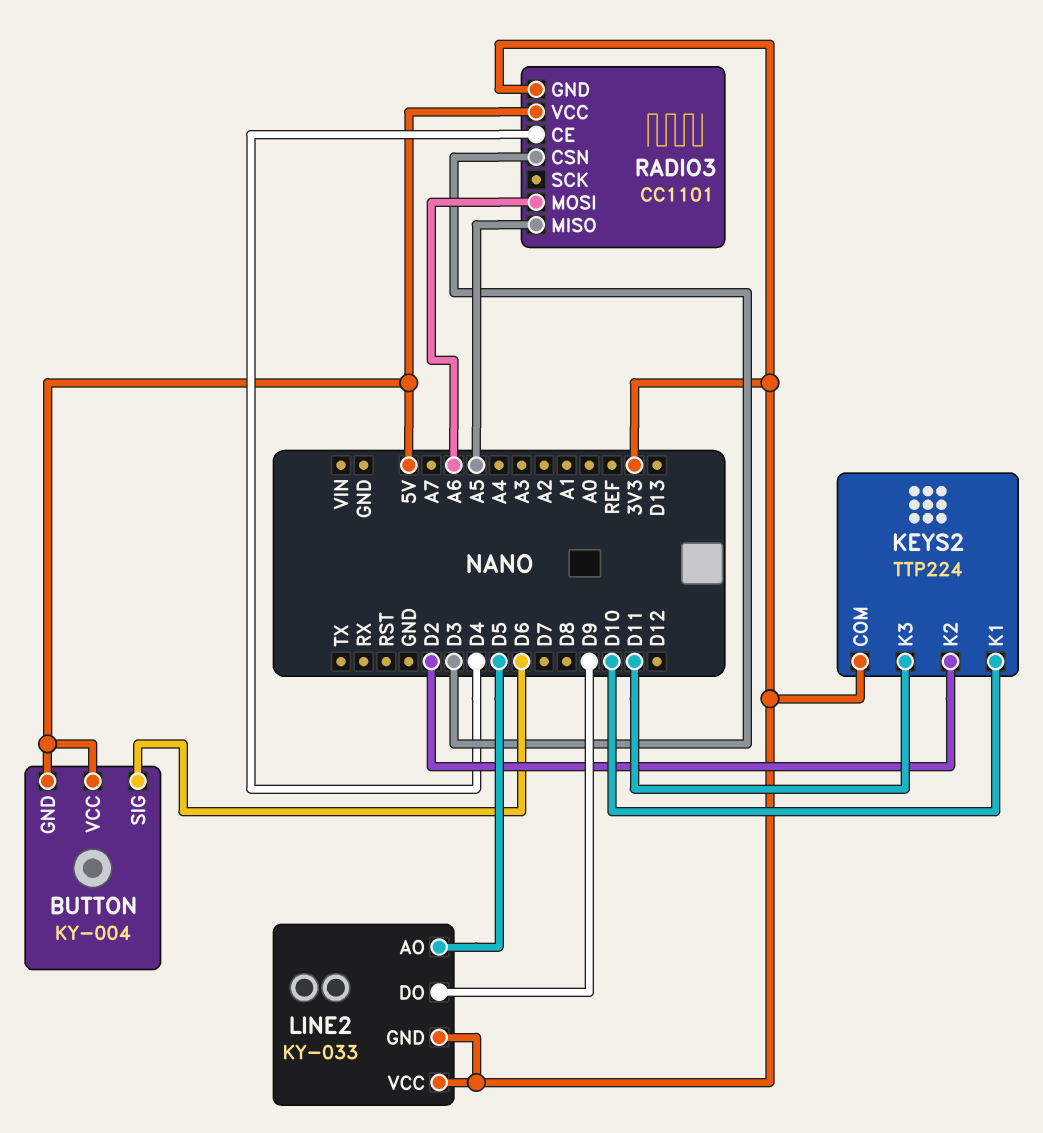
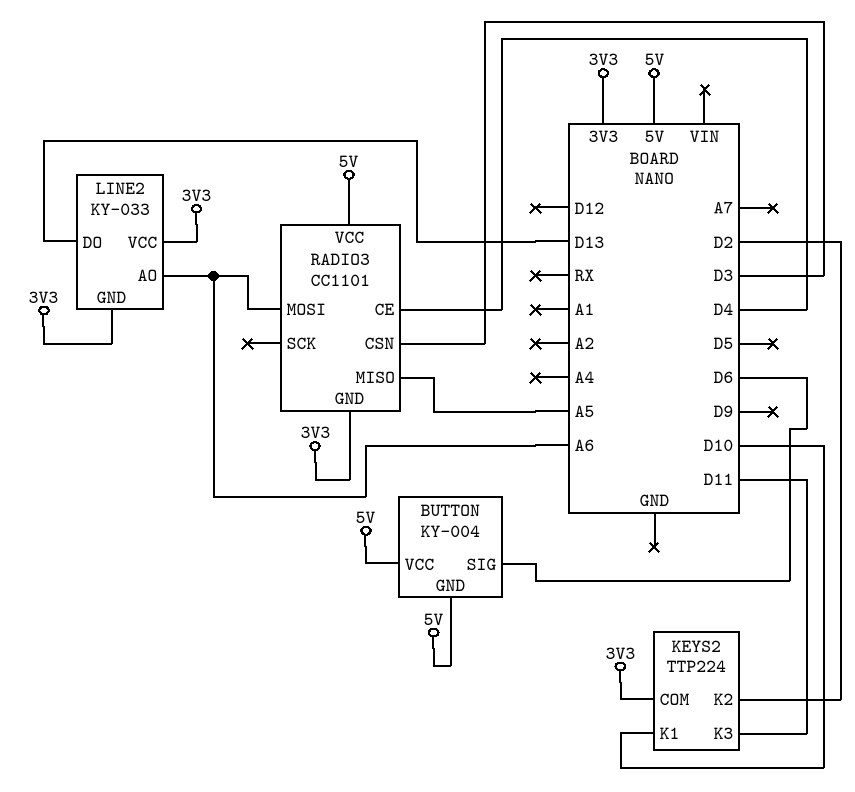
LINE2 pin AO: D5 -> A6
LINE2 pin DO: D9 -> D13

